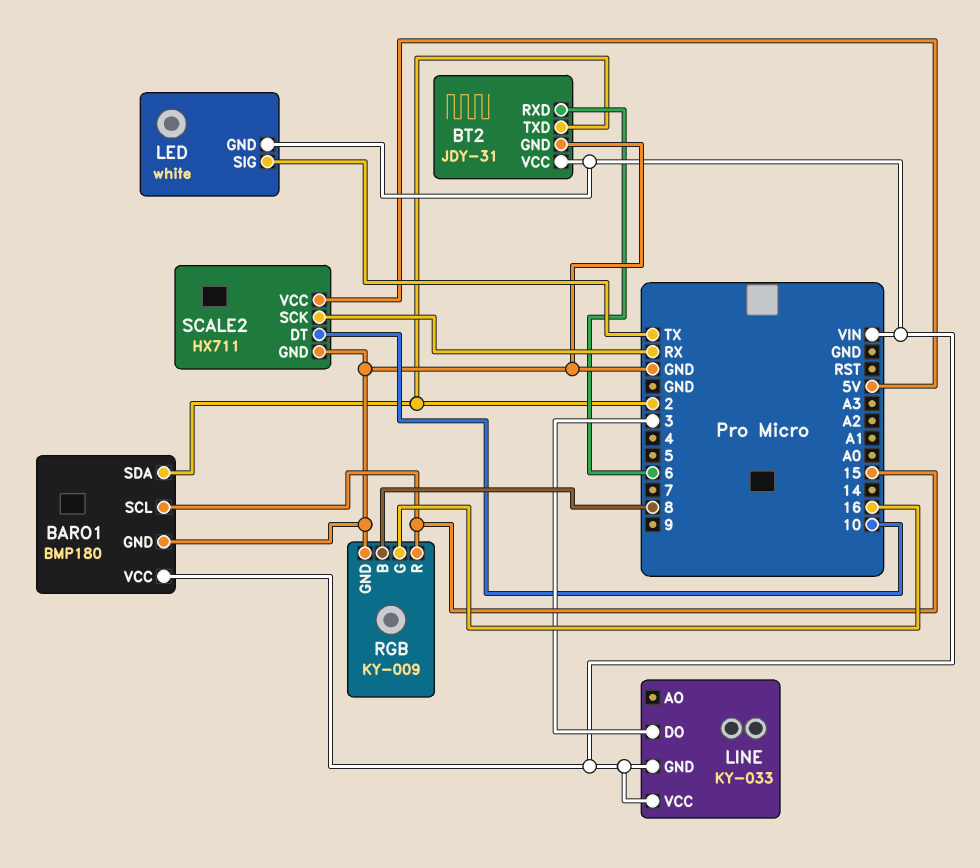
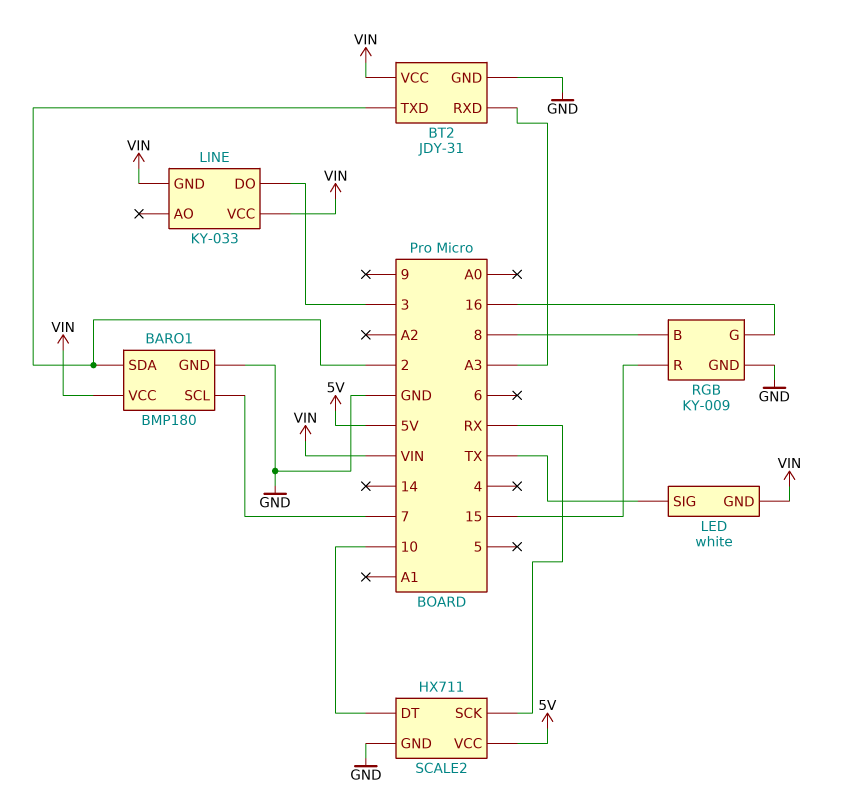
BARO1 pin SCL: 15 -> 7
BT2 pin RXD: 6 -> A3

